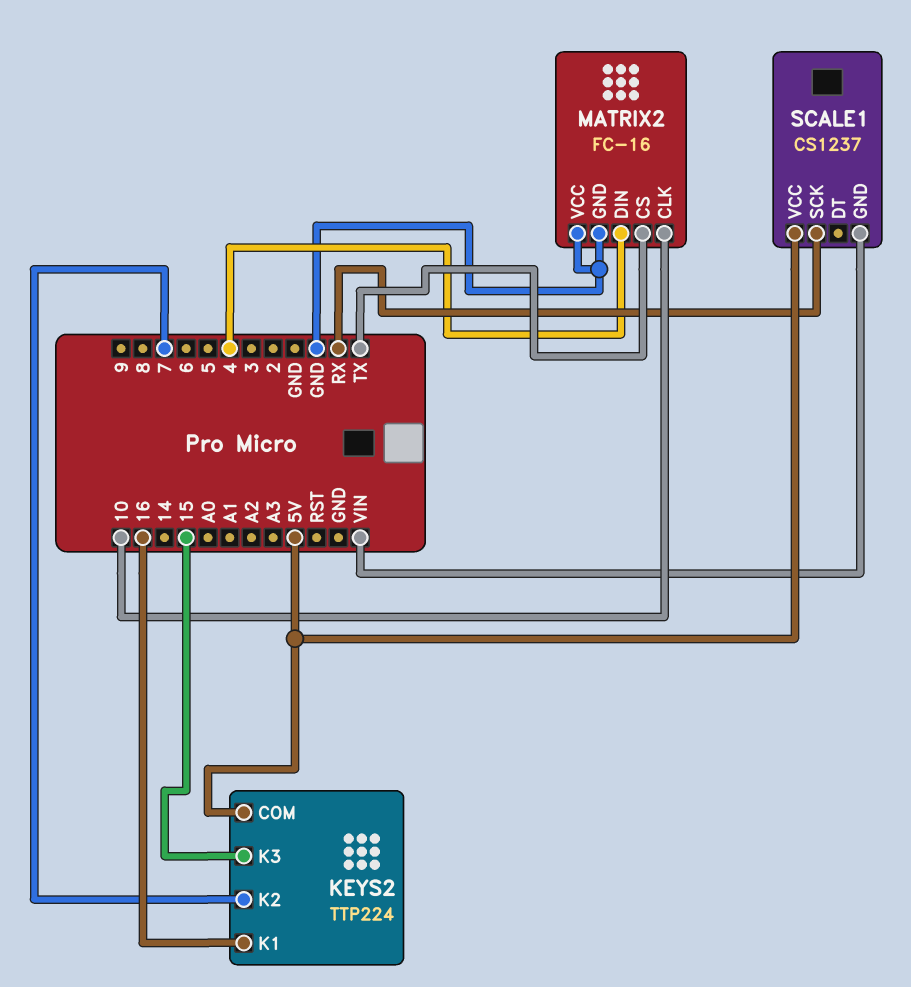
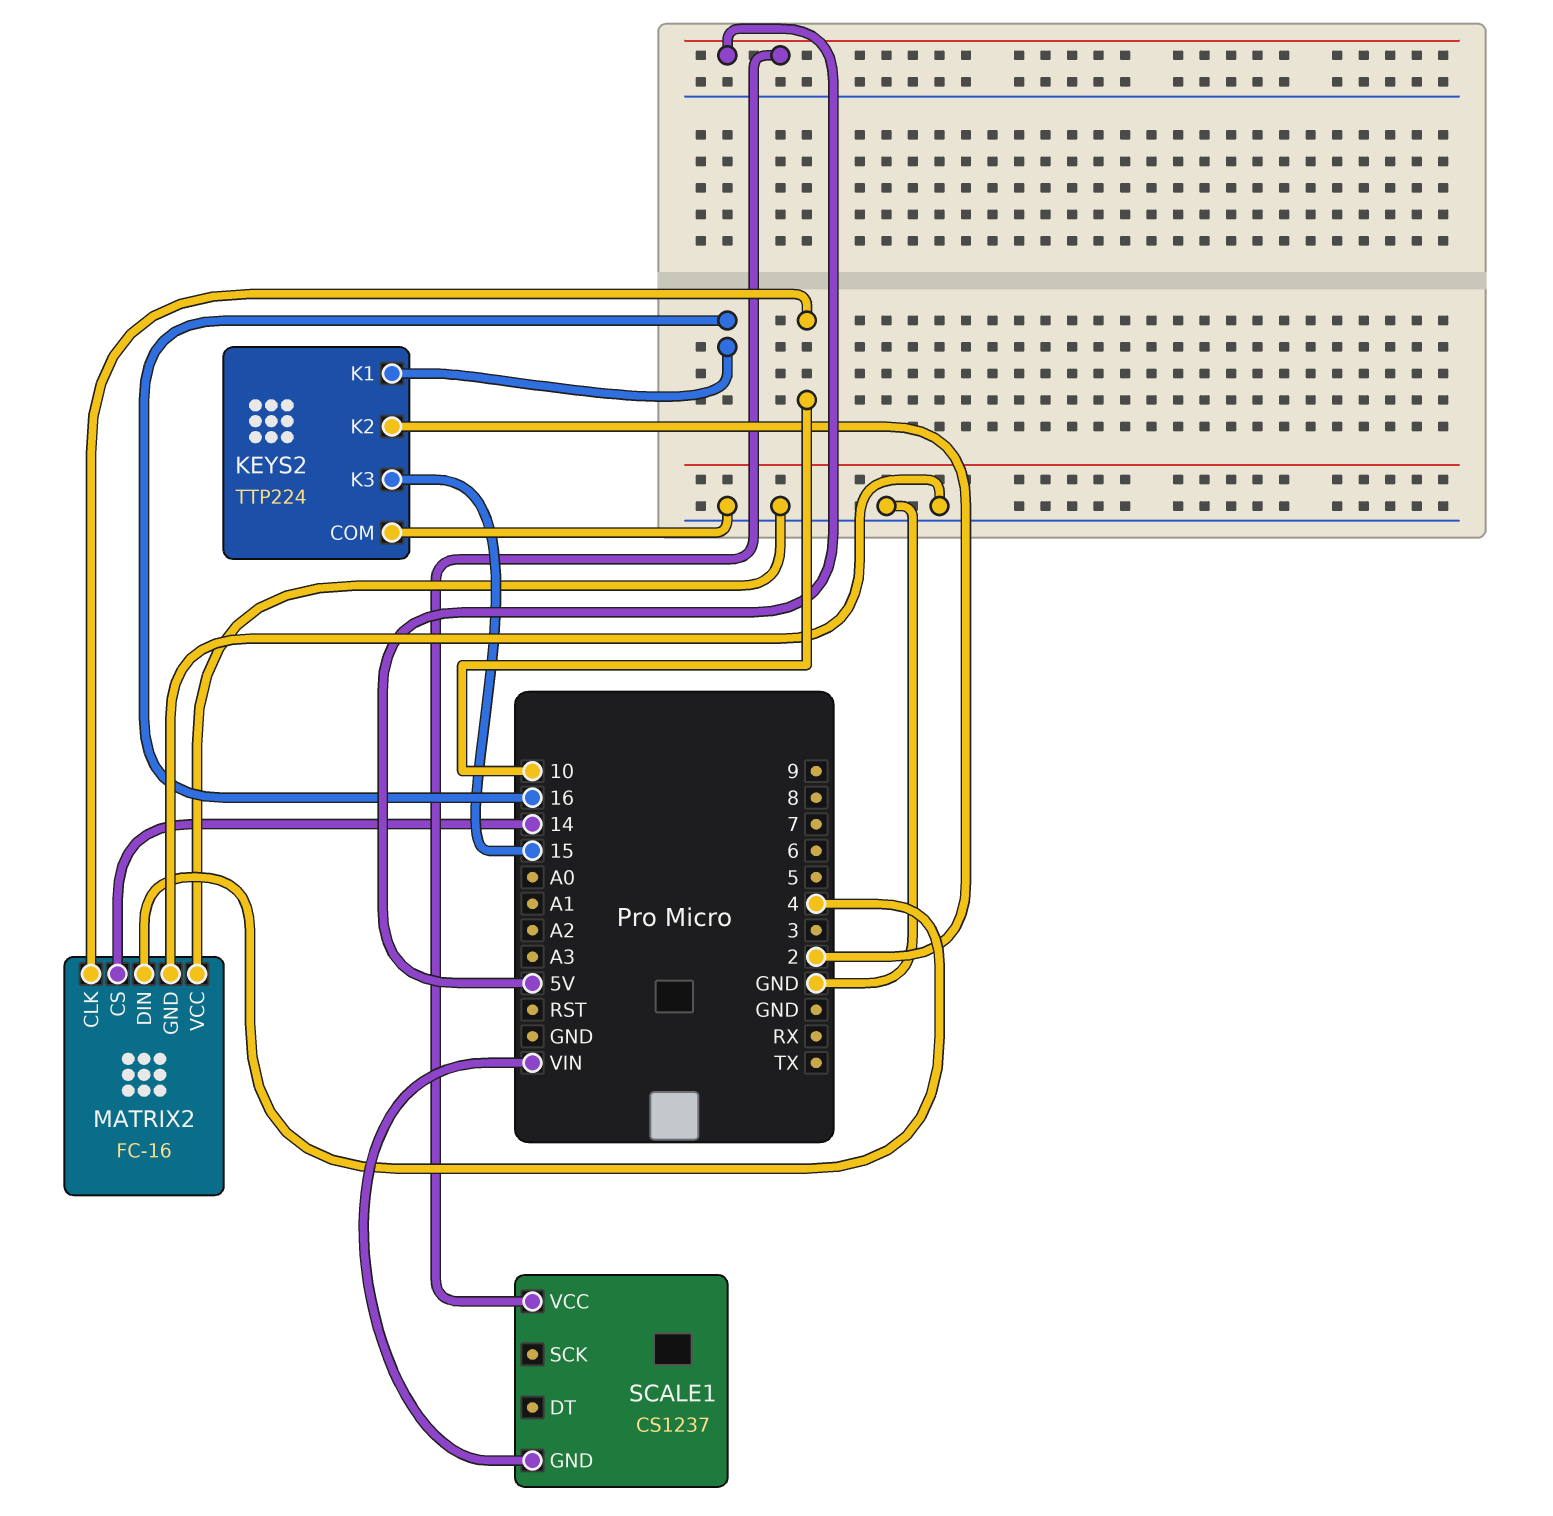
KEYS2 pin COM: 5V -> GND
KEYS2 pin K2: 7 -> 2
MATRIX2 pin CS: TX -> 14
SCALE1 pin SCK: RX -> none

